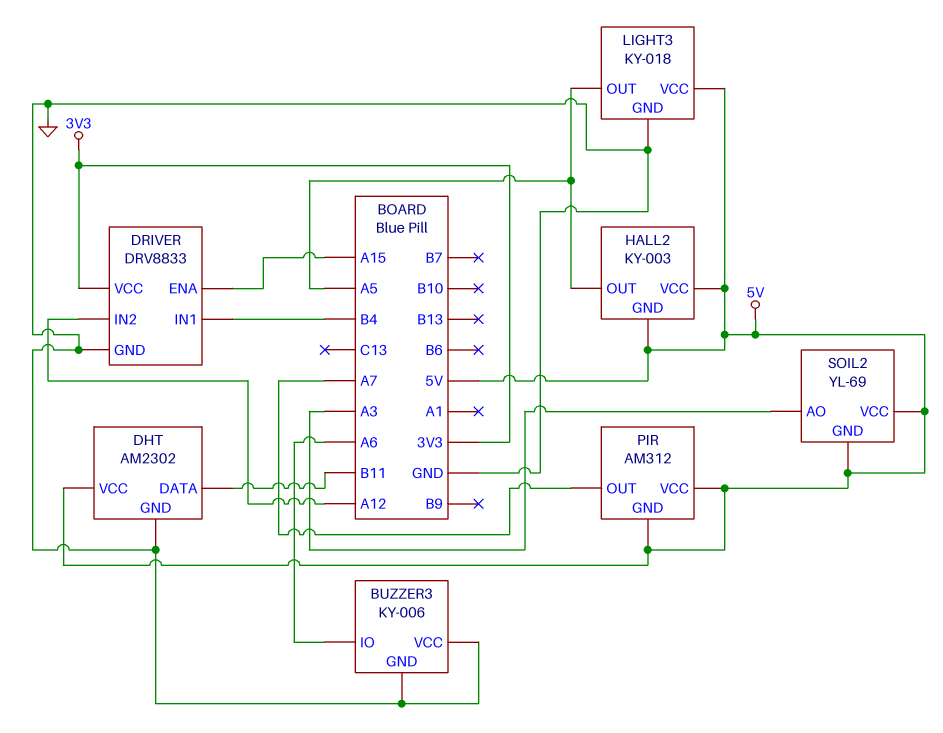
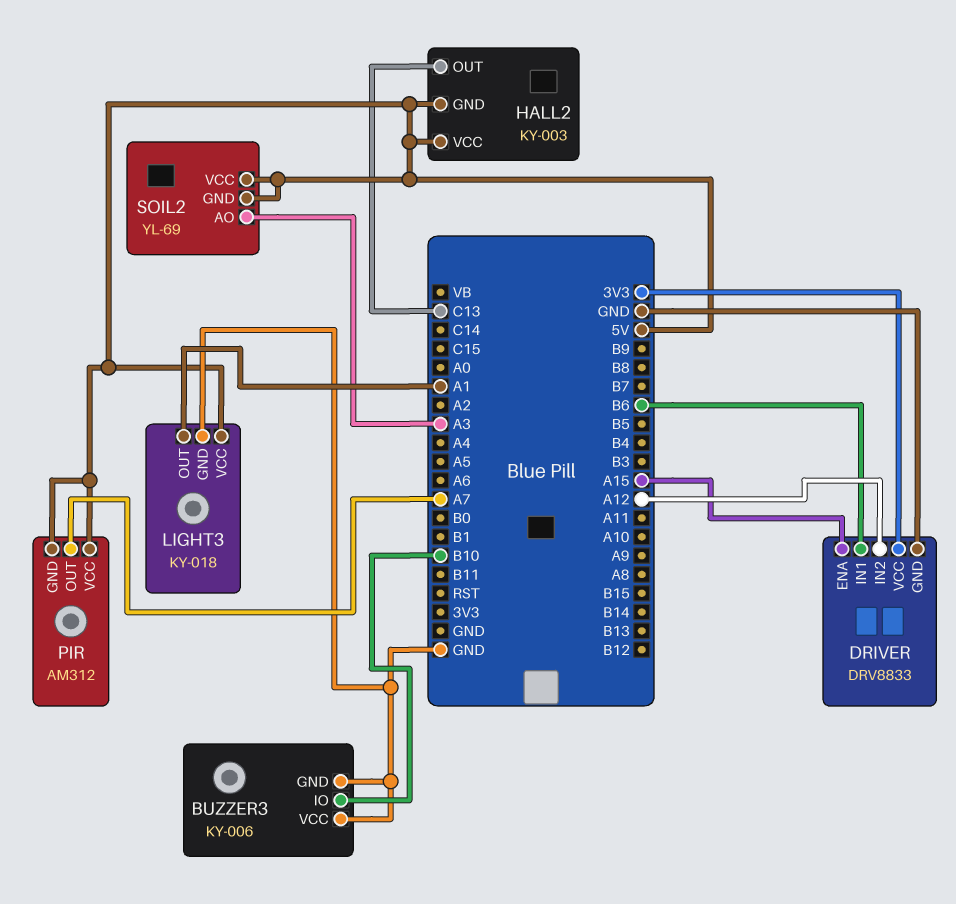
BUZZER3 pin IO: A6 -> B10
DHT: AM2302 -> none
DHT pin DATA: B11 -> none
DHT pin GND: GND -> none
DHT pin VCC: 5V -> none
DRIVER pin IN1: B4 -> B6
HALL2 pin OUT: A5 -> C13
LIGHT3 pin OUT: A5 -> A1

